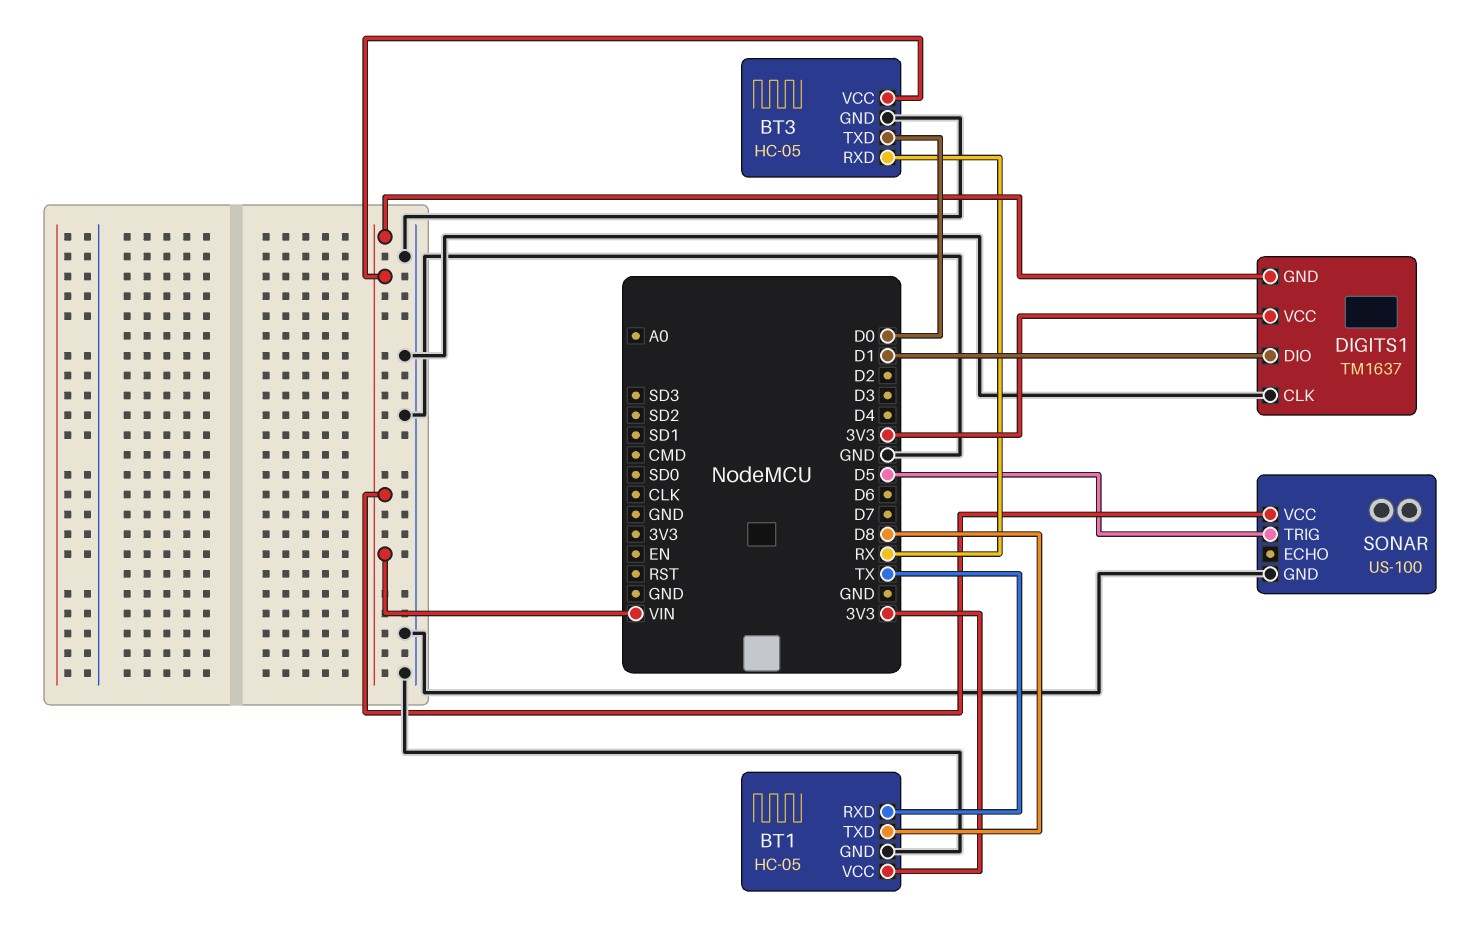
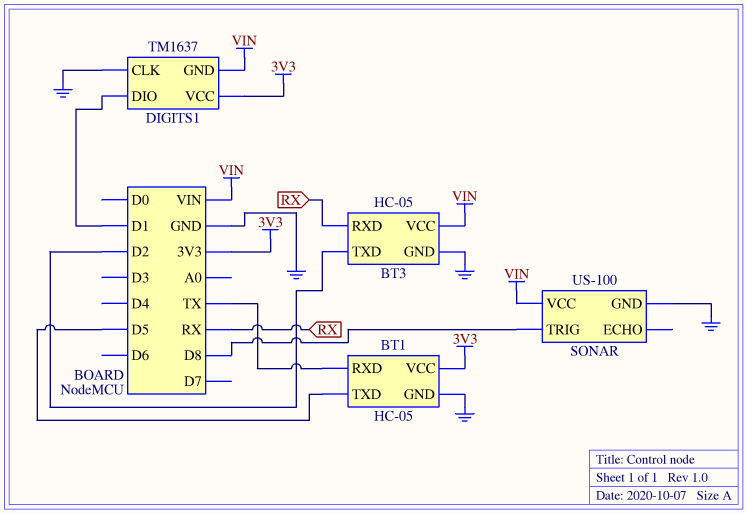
BT1 pin TXD: D8 -> D5
BT3 pin TXD: D0 -> D2
SONAR pin TRIG: D5 -> D8

